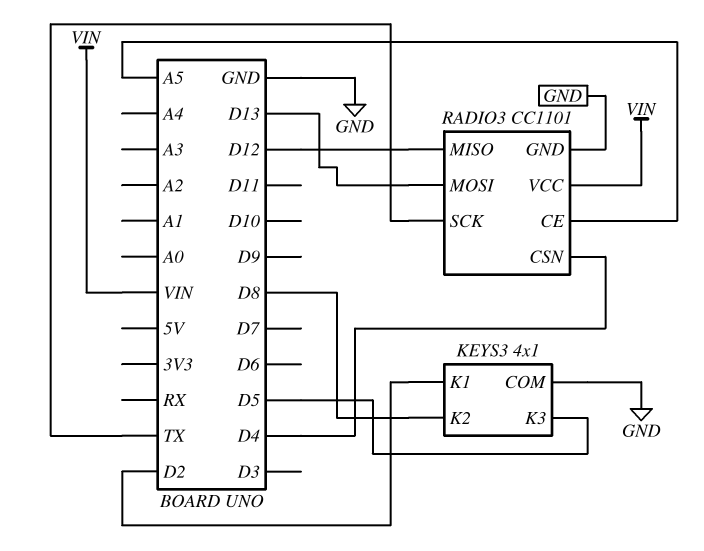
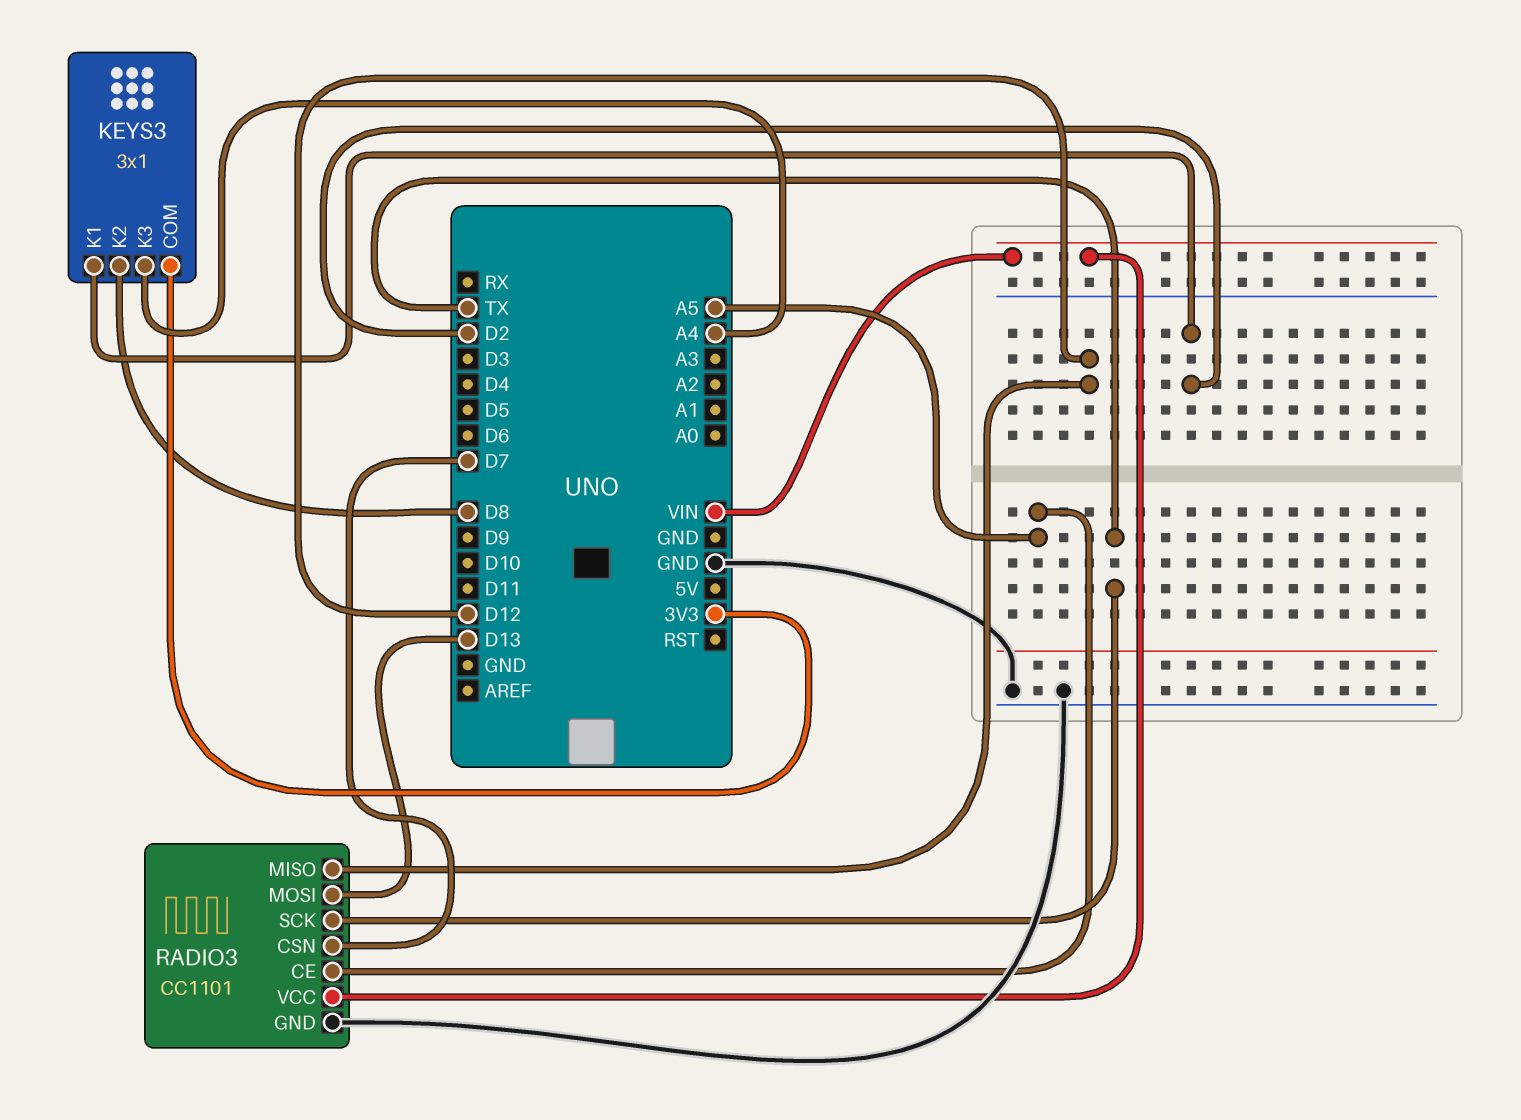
KEYS3: 4x1 -> 3x1
KEYS3 pin COM: GND -> 3V3
KEYS3 pin K3: D5 -> A4
RADIO3 pin CSN: D4 -> D7

